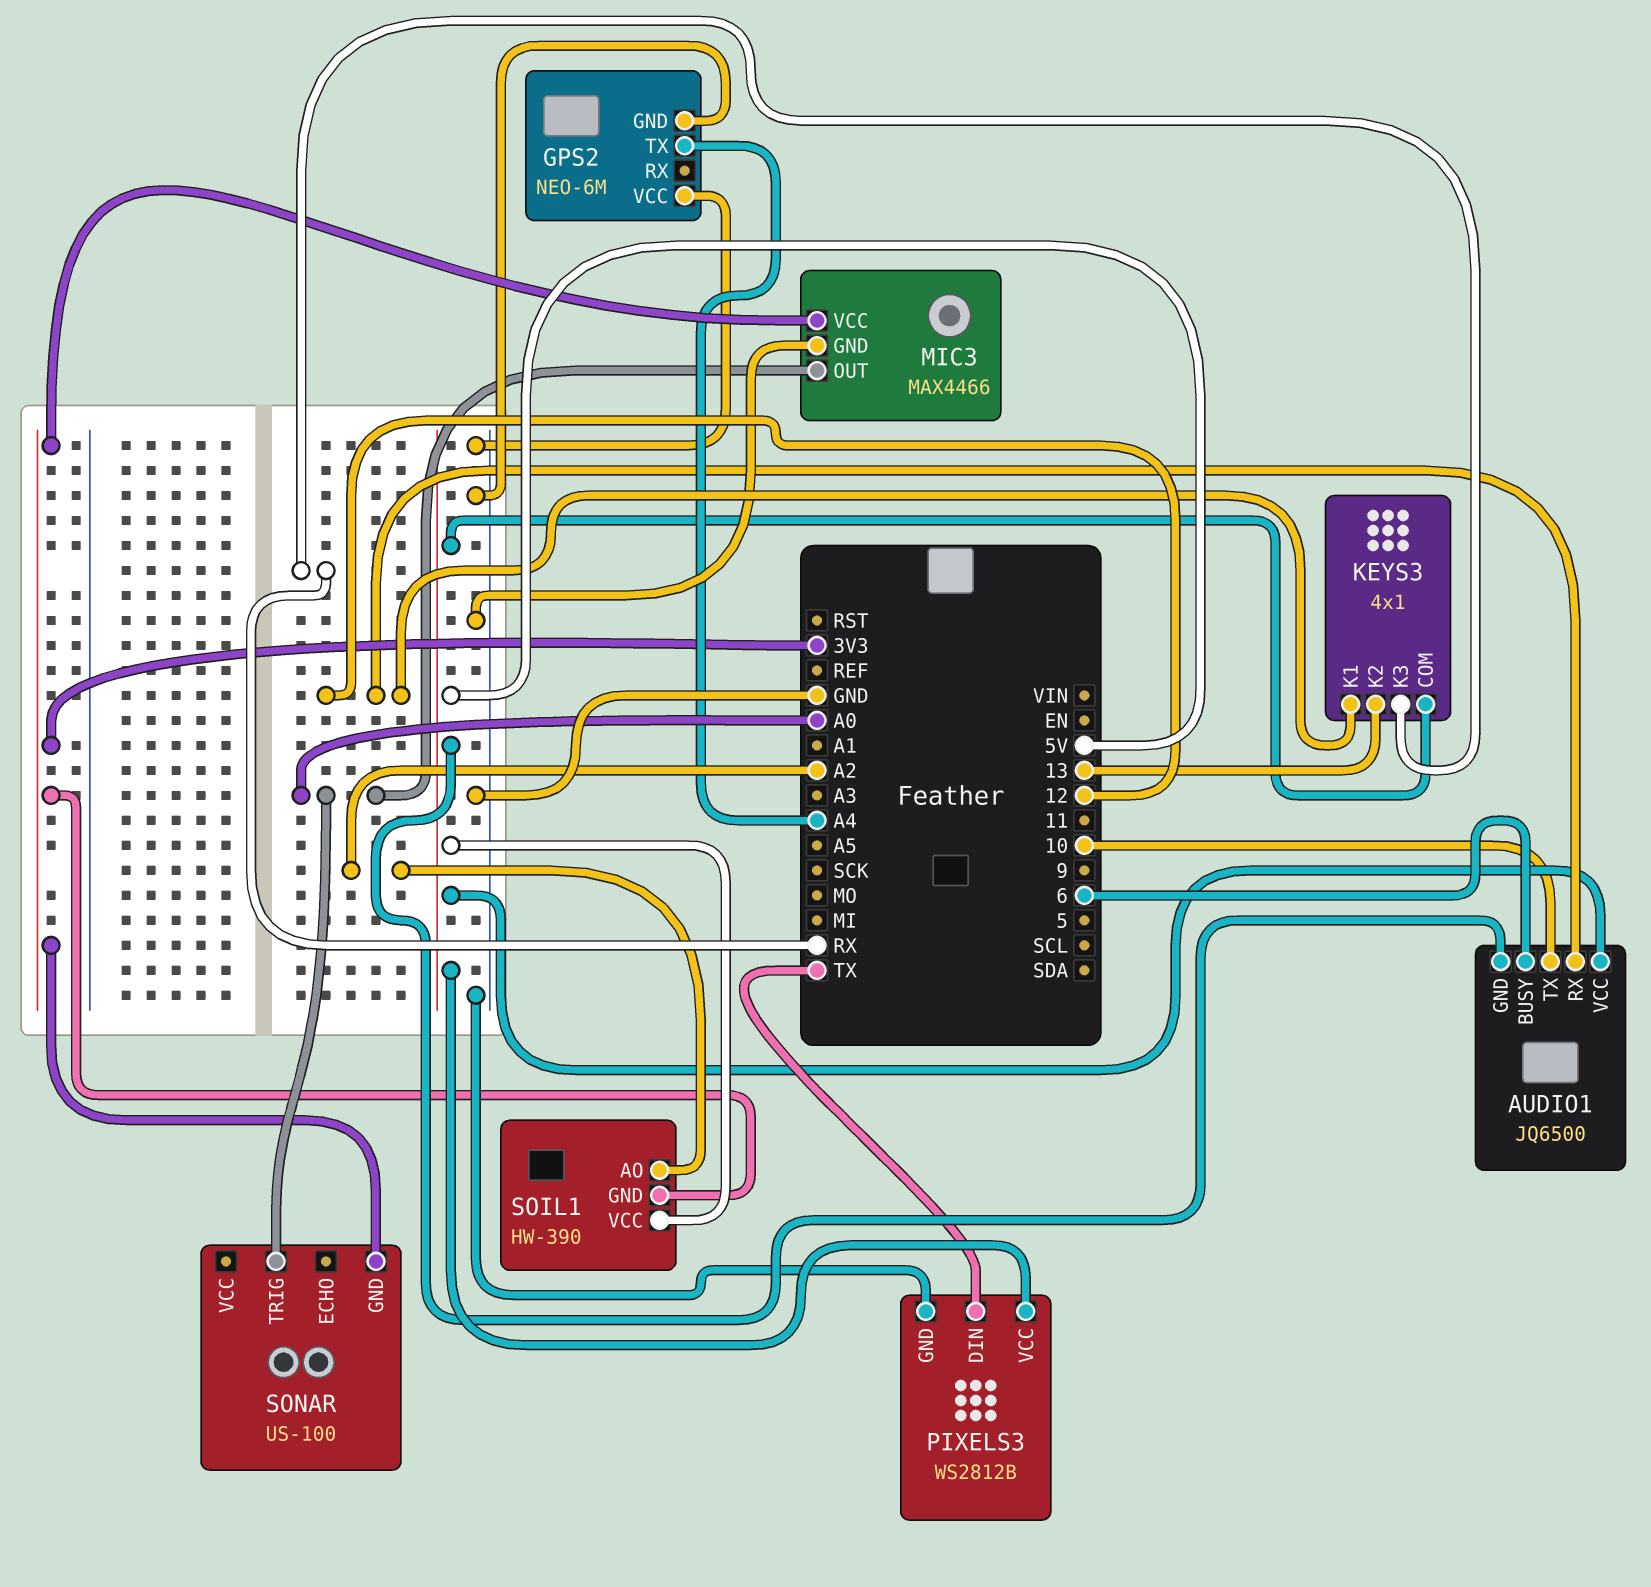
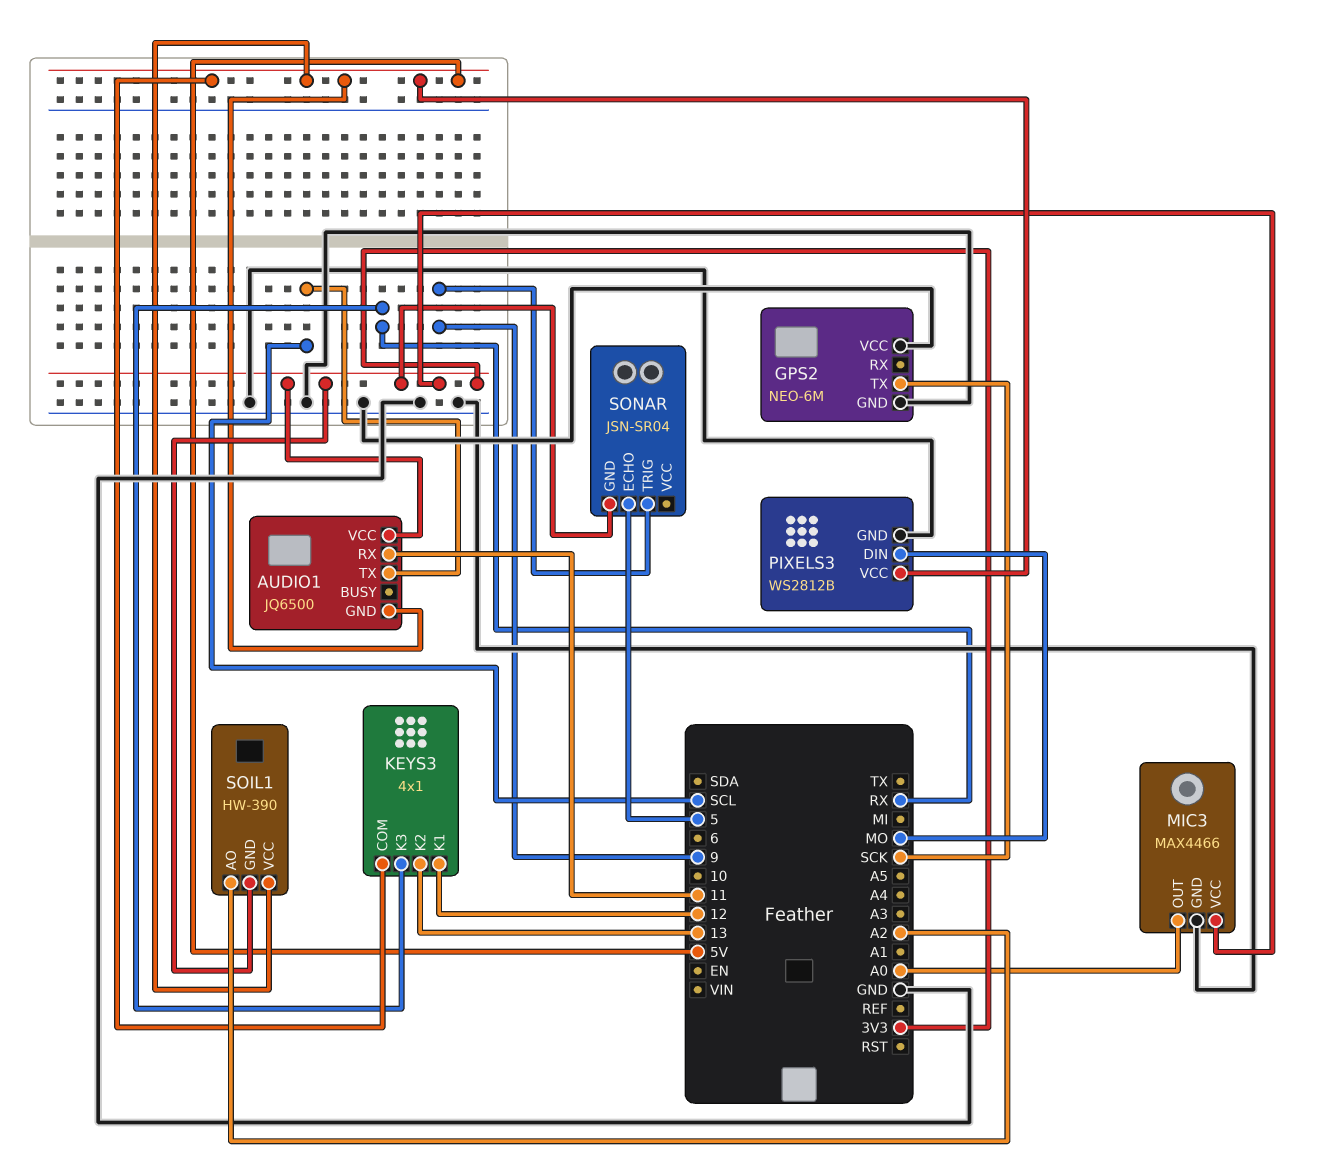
AUDIO1 pin BUSY: 6 -> none
AUDIO1 pin RX: 12 -> 11
AUDIO1 pin TX: 10 -> SCL
AUDIO1 pin VCC: 5V -> 3V3
GPS2 pin TX: A4 -> SCK
PIXELS3 pin DIN: TX -> MO
SONAR: US-100 -> JSN-SR04
SONAR pin ECHO: none -> 5
SONAR pin TRIG: A0 -> 9

